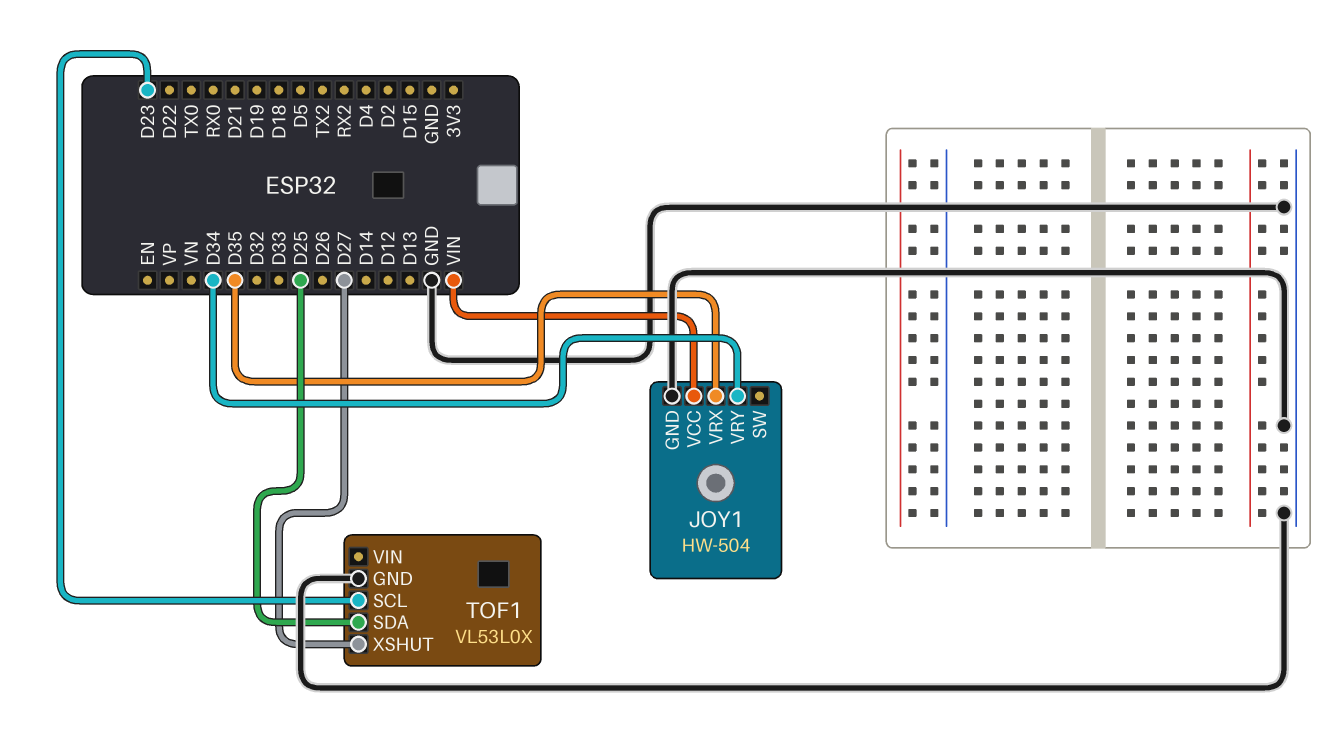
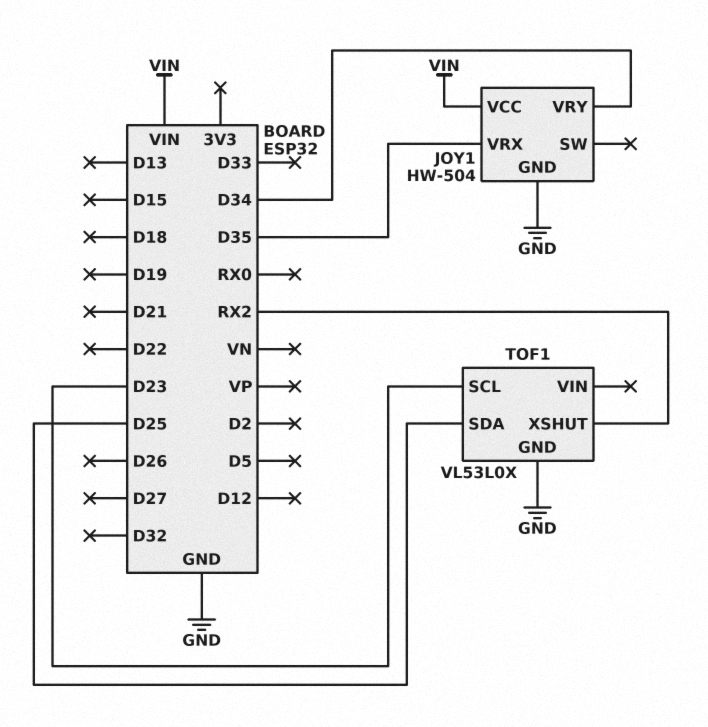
TOF1 pin XSHUT: D27 -> RX2

